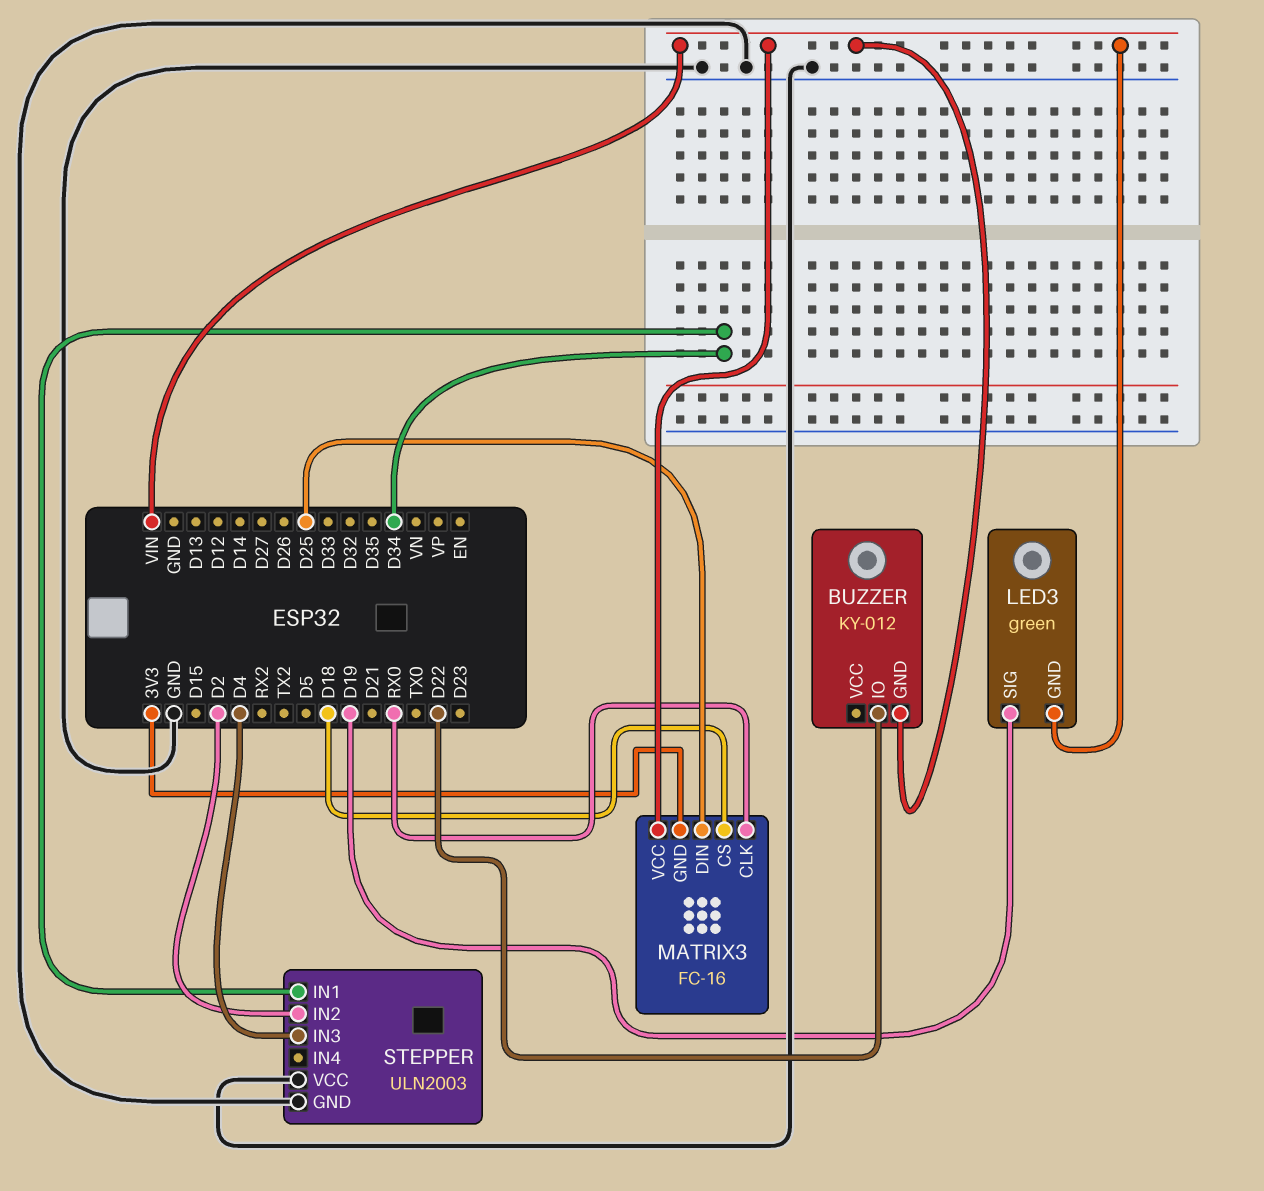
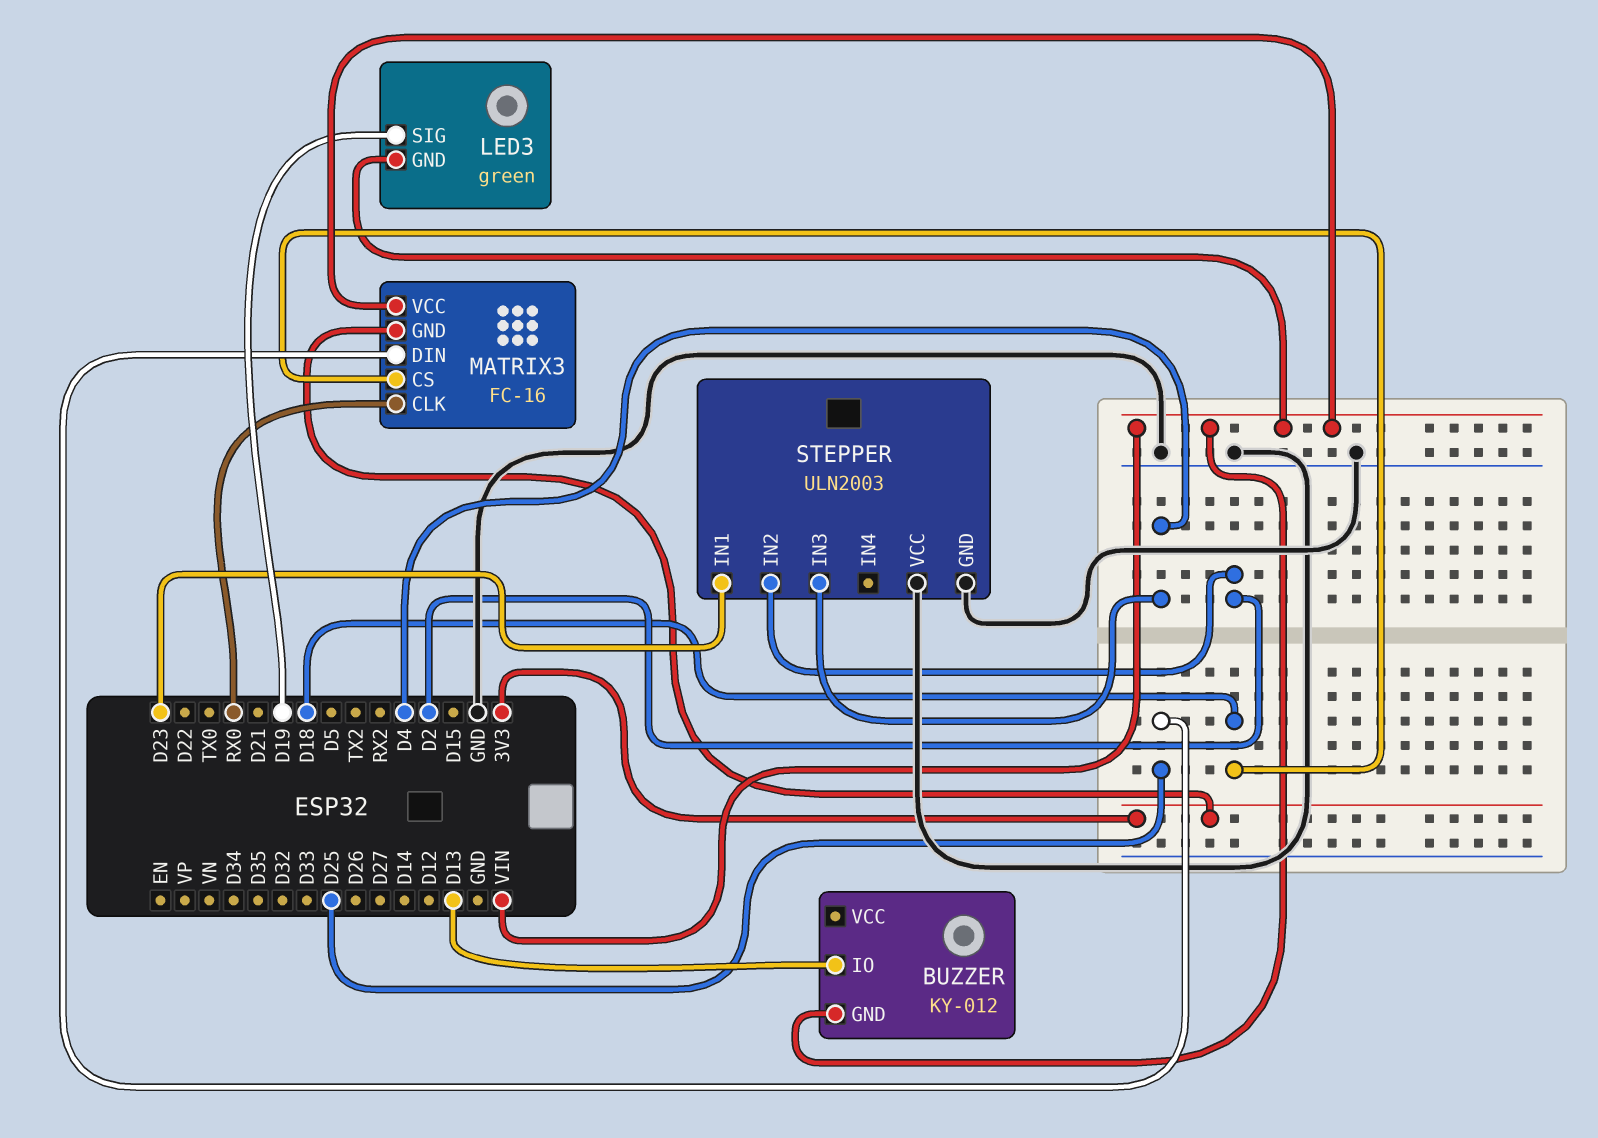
BUZZER pin IO: D22 -> D13
STEPPER pin IN1: D34 -> D23

